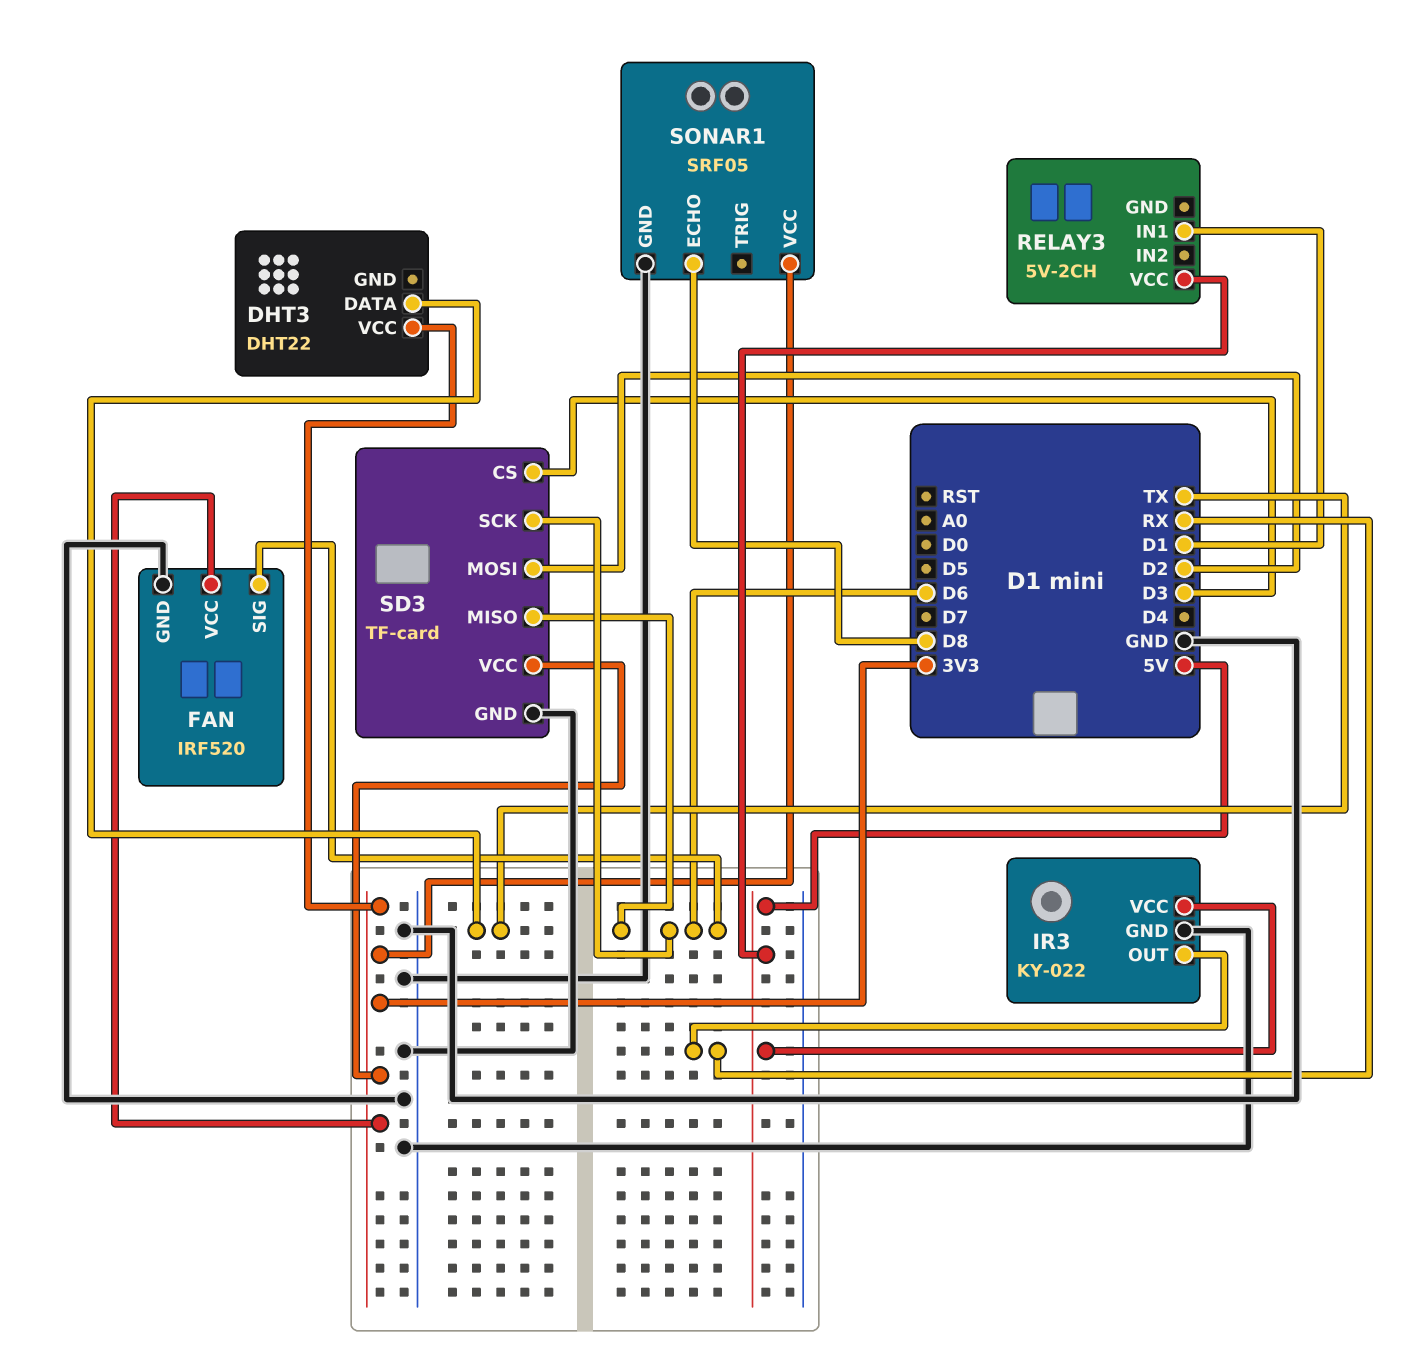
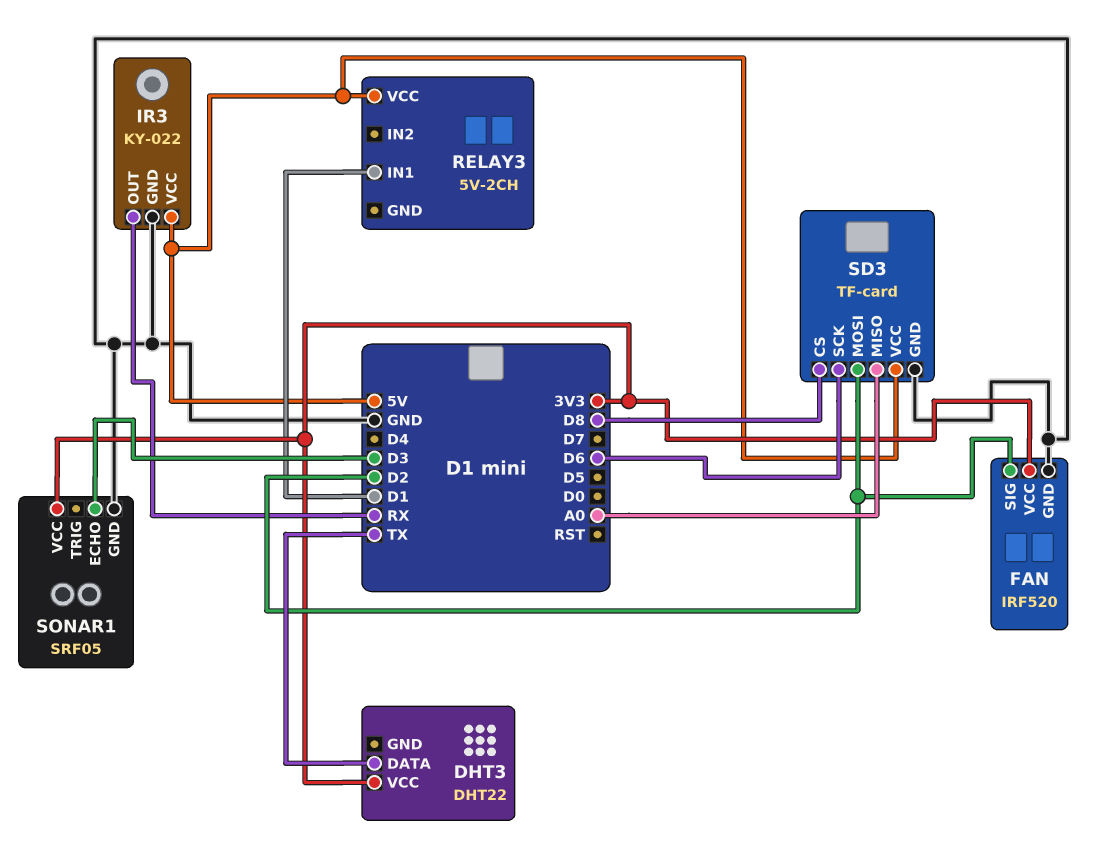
FAN pin SIG: D6 -> D2
SD3 pin CS: D3 -> D8
SD3 pin MISO: D6 -> A0
SD3 pin VCC: 3V3 -> 5V
SONAR1 pin ECHO: D8 -> D3

